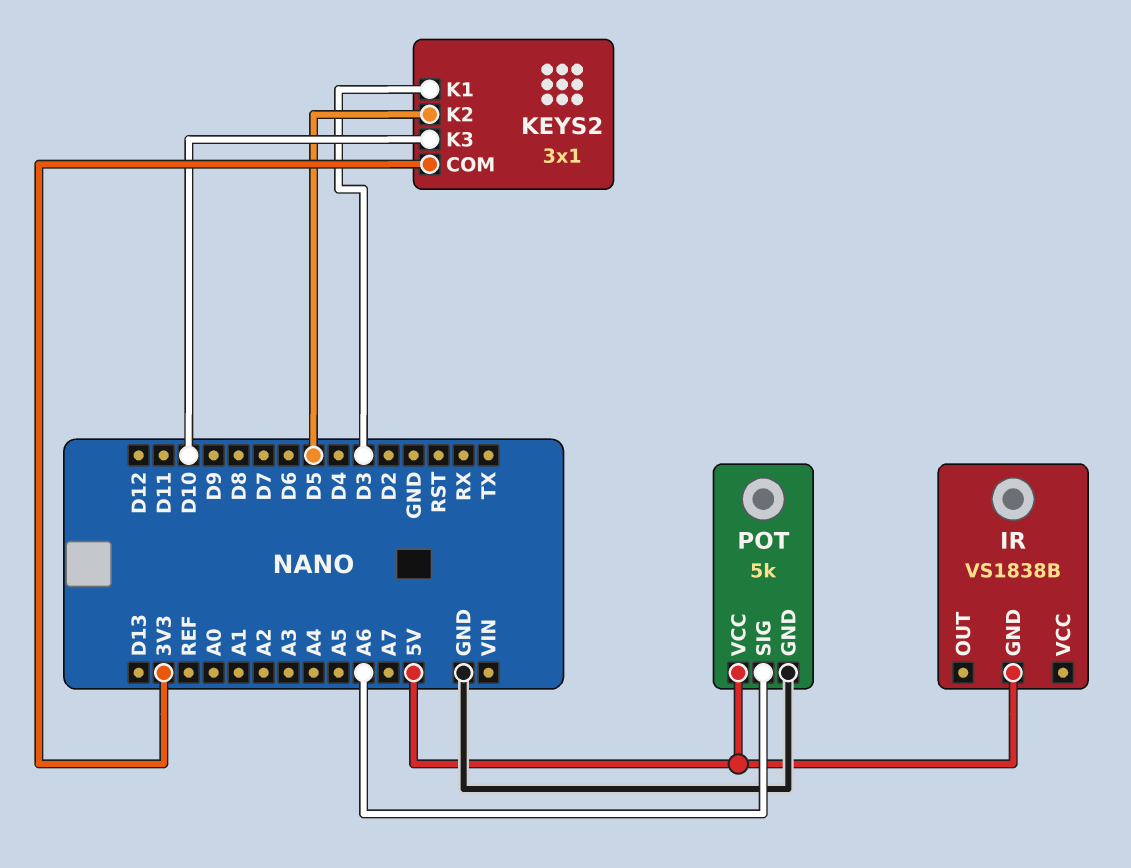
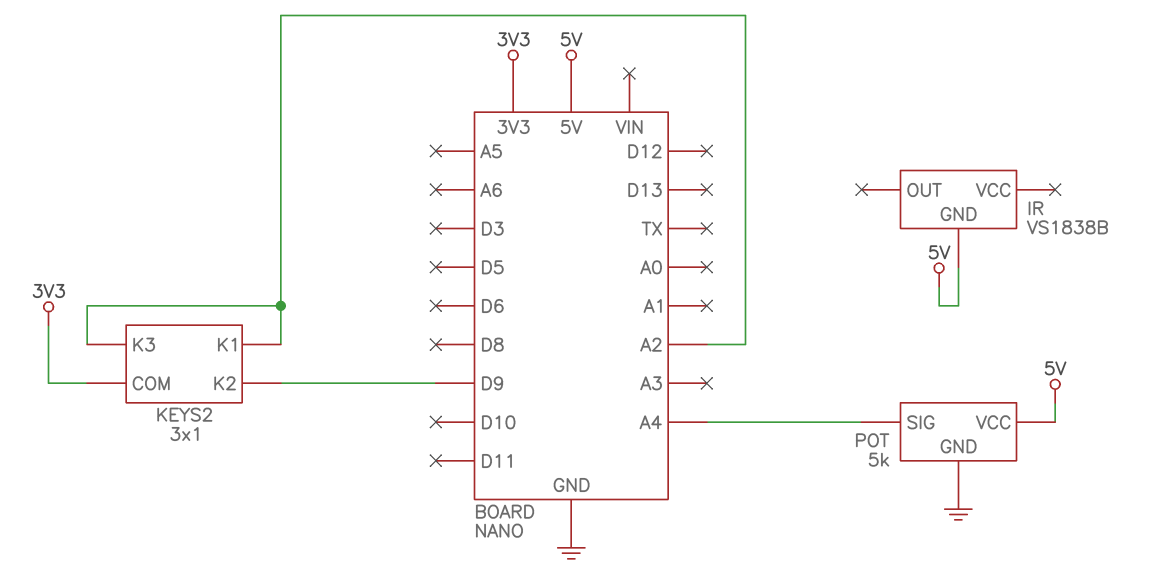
KEYS2 pin K1: D3 -> A2
KEYS2 pin K2: D5 -> D9
KEYS2 pin K3: D10 -> A2
POT pin SIG: A6 -> A4

